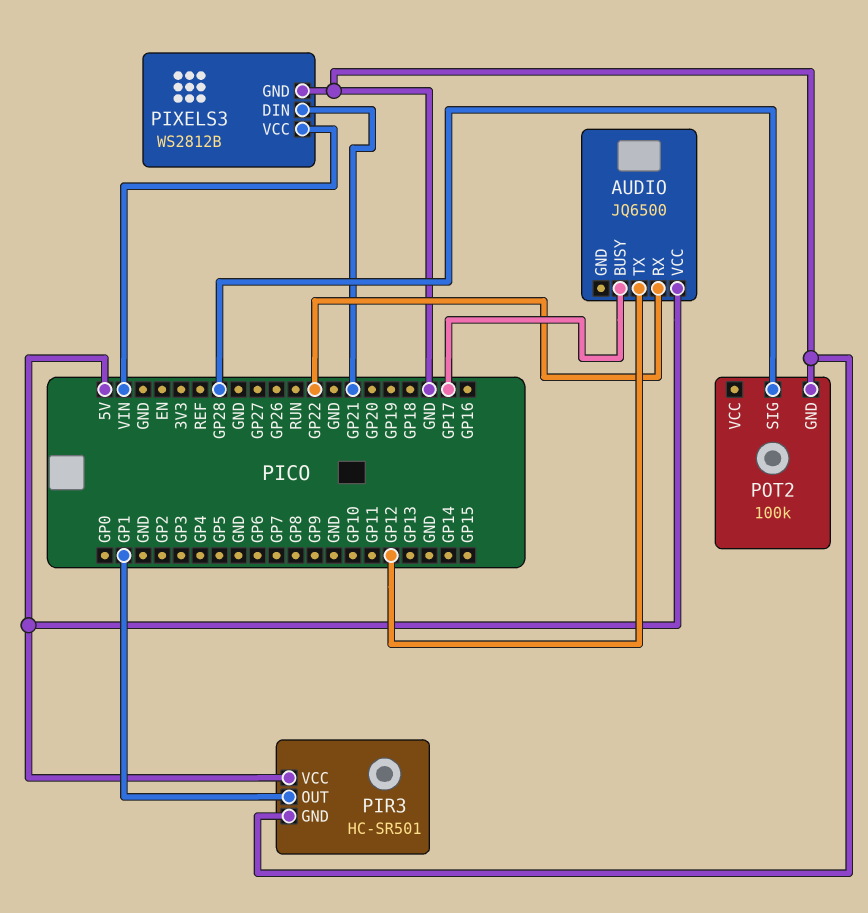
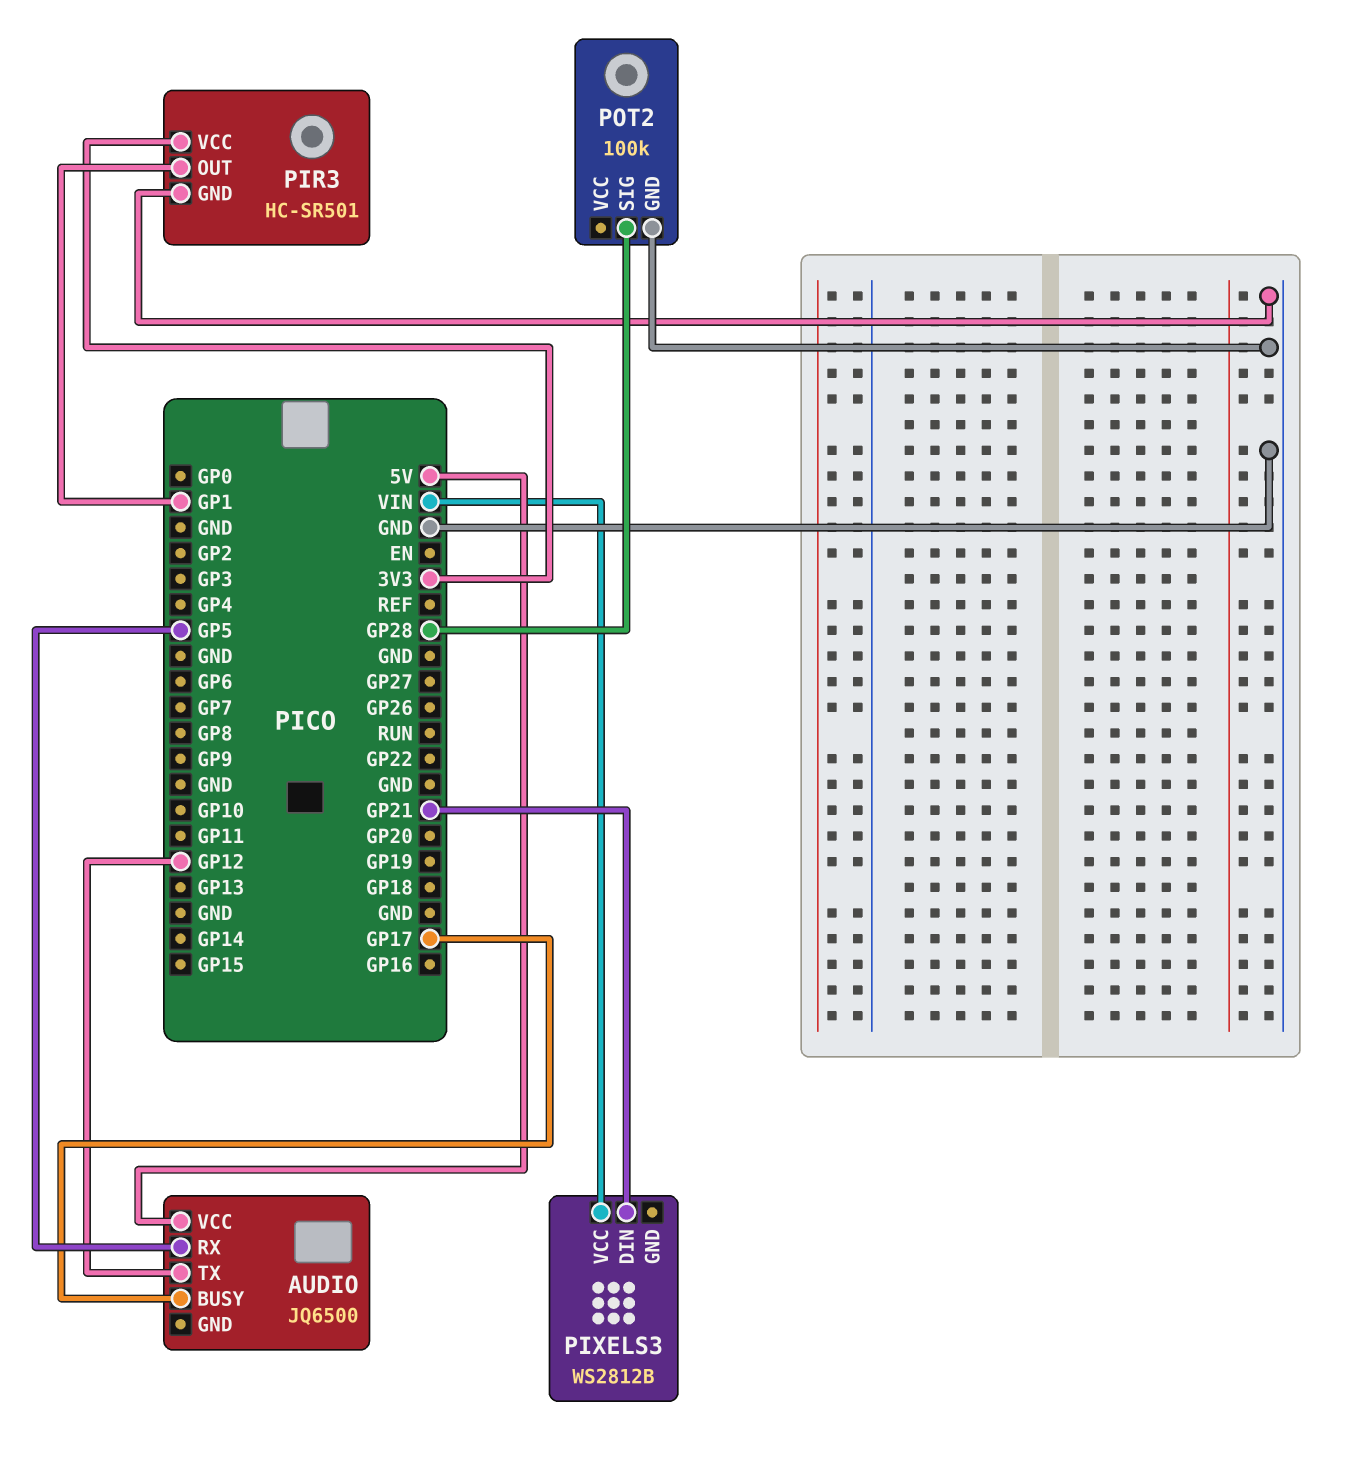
AUDIO pin RX: GP22 -> GP5
PIR3 pin VCC: 5V -> 3V3
PIXELS3 pin GND: GND -> none

